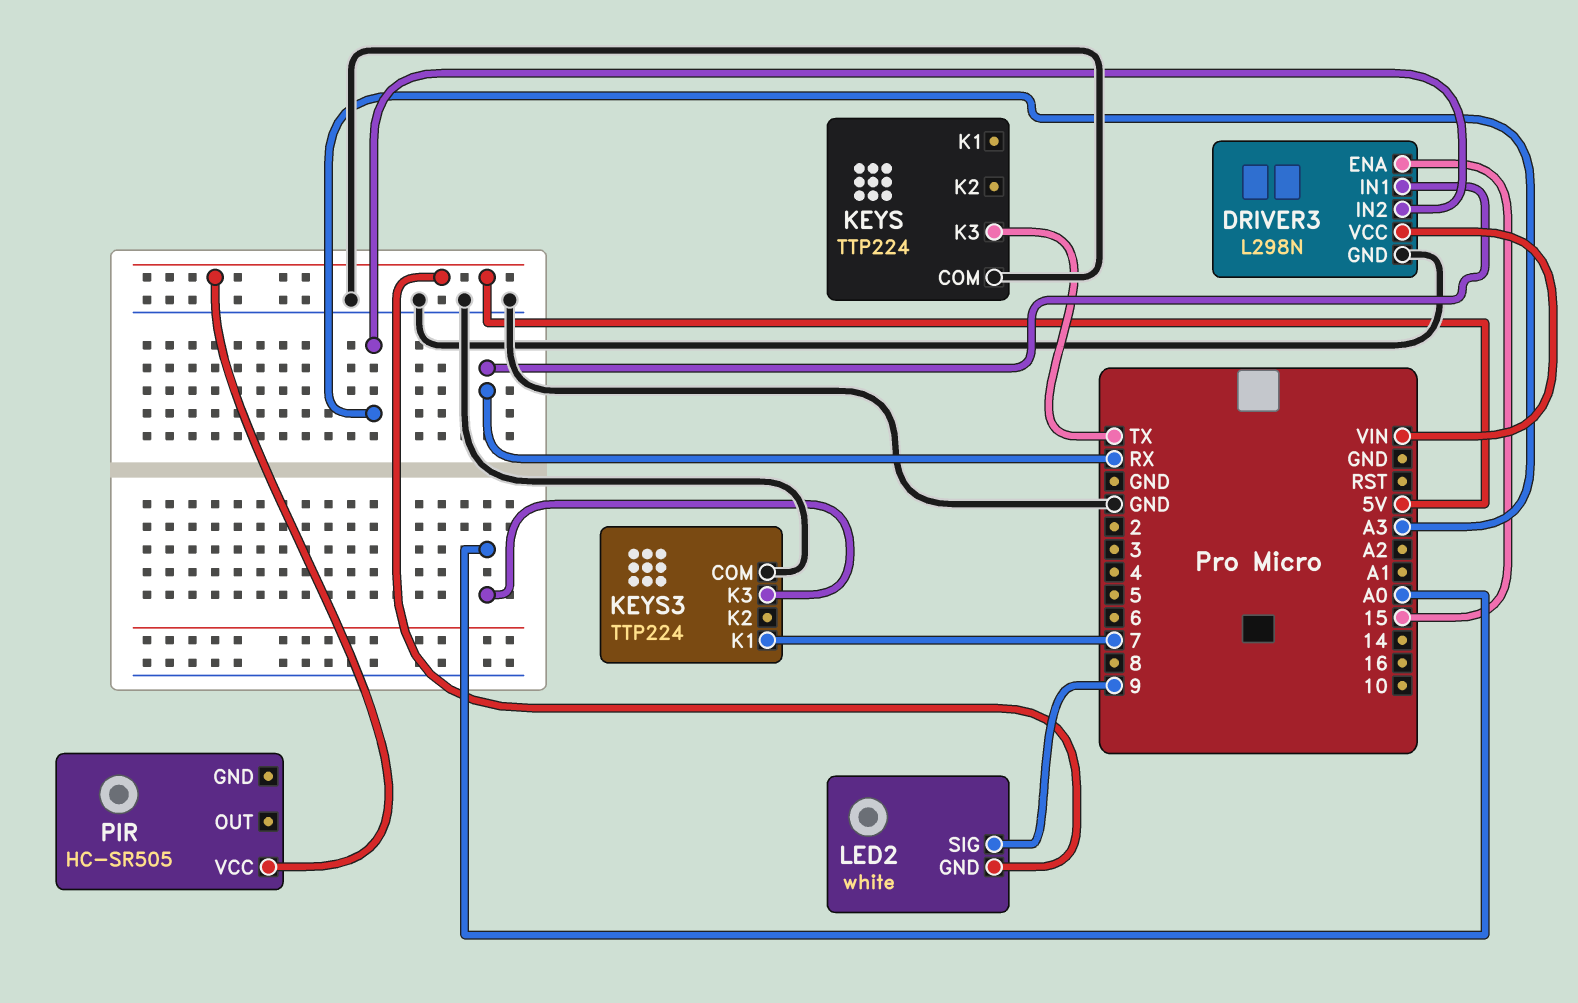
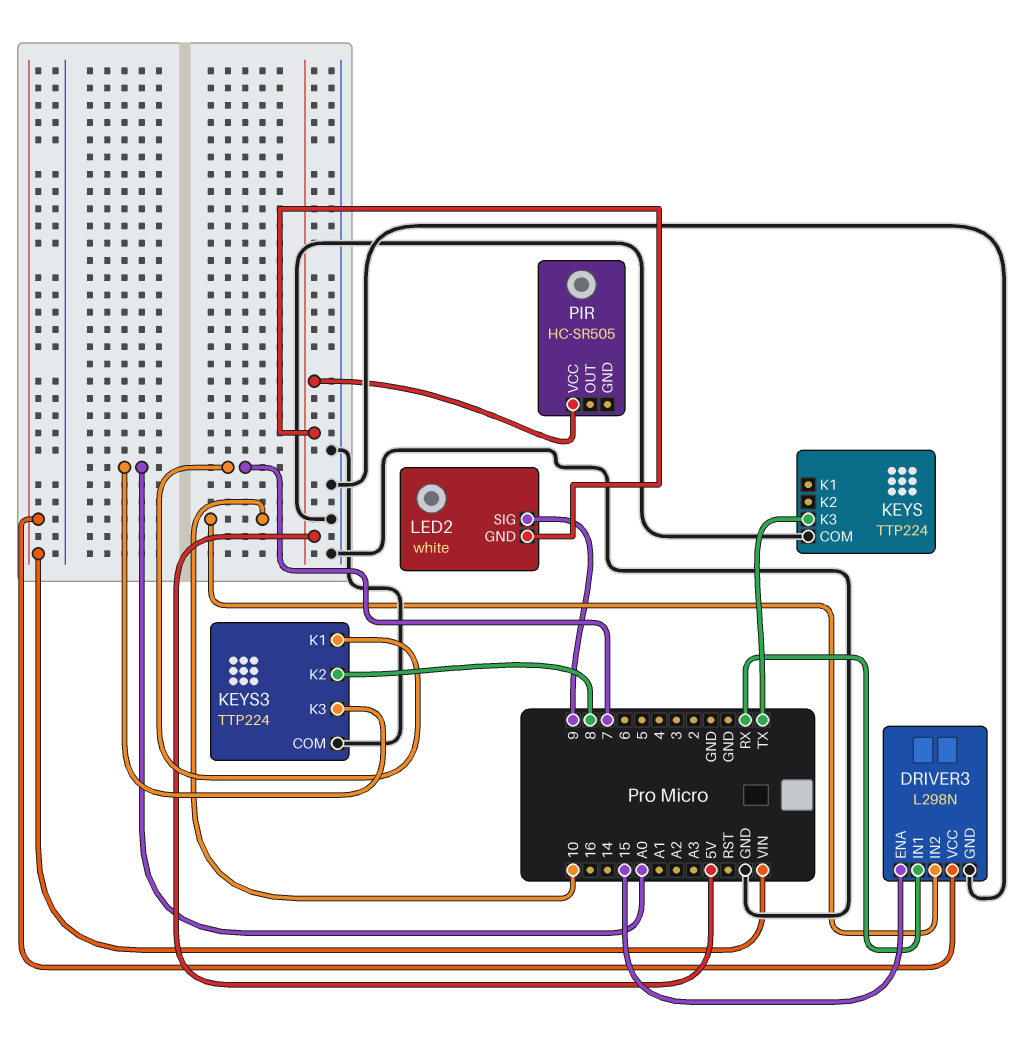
DRIVER3 pin IN2: A3 -> 10
KEYS3 pin K2: none -> 8

